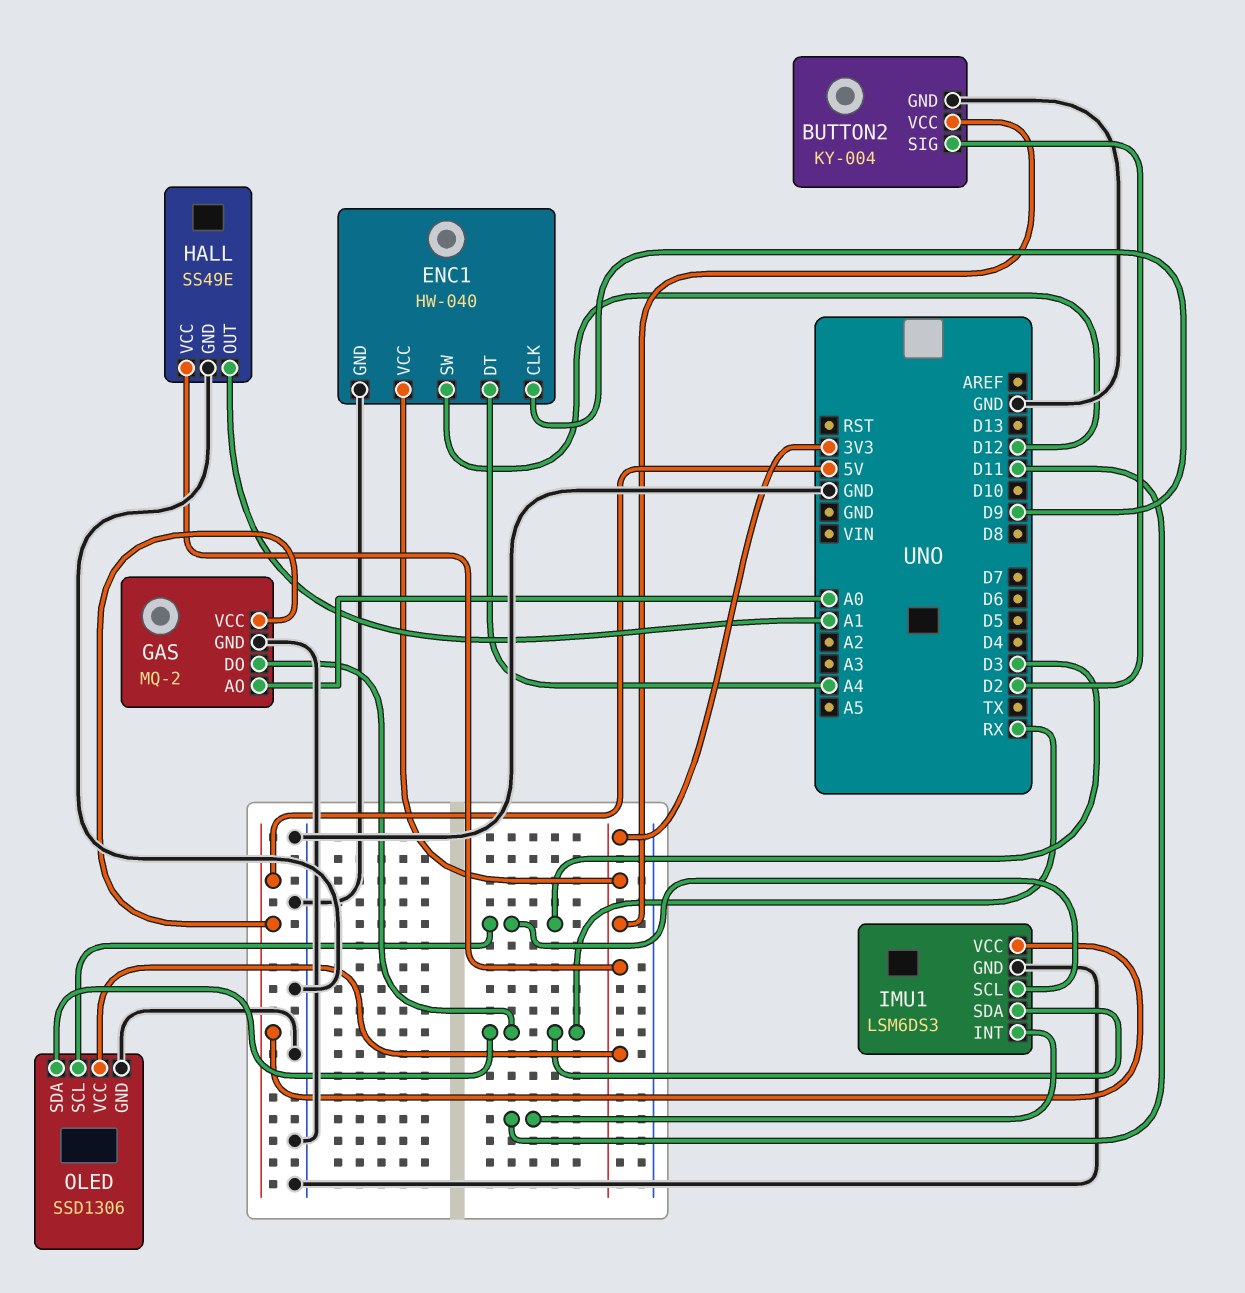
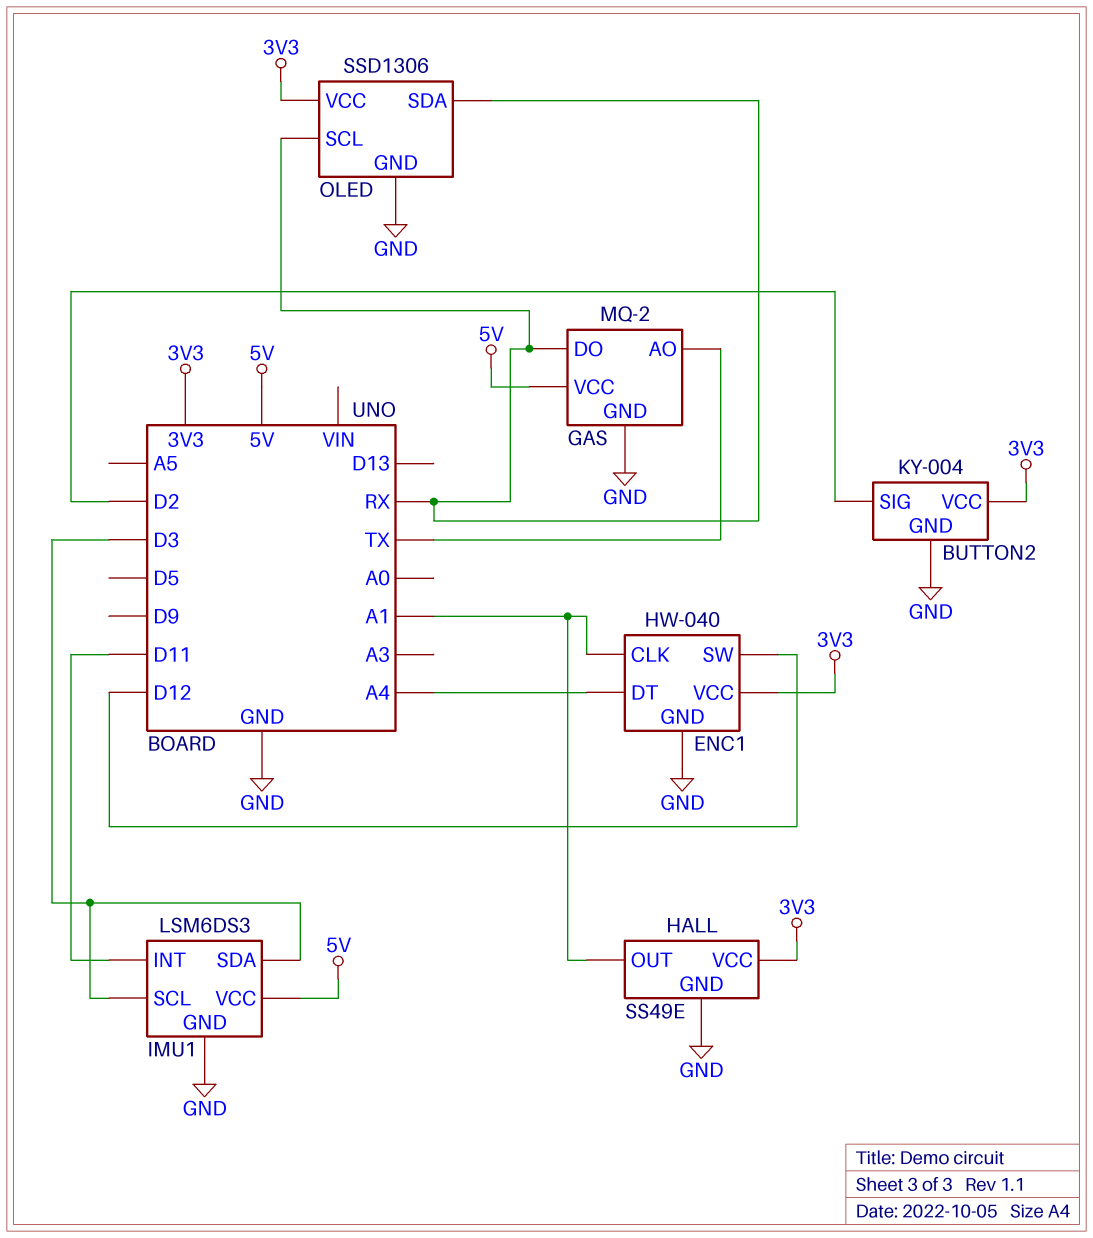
ENC1 pin CLK: D9 -> A1
GAS pin AO: A0 -> TX
IMU1 pin SDA: RX -> D3
OLED pin SCL: D3 -> RX

